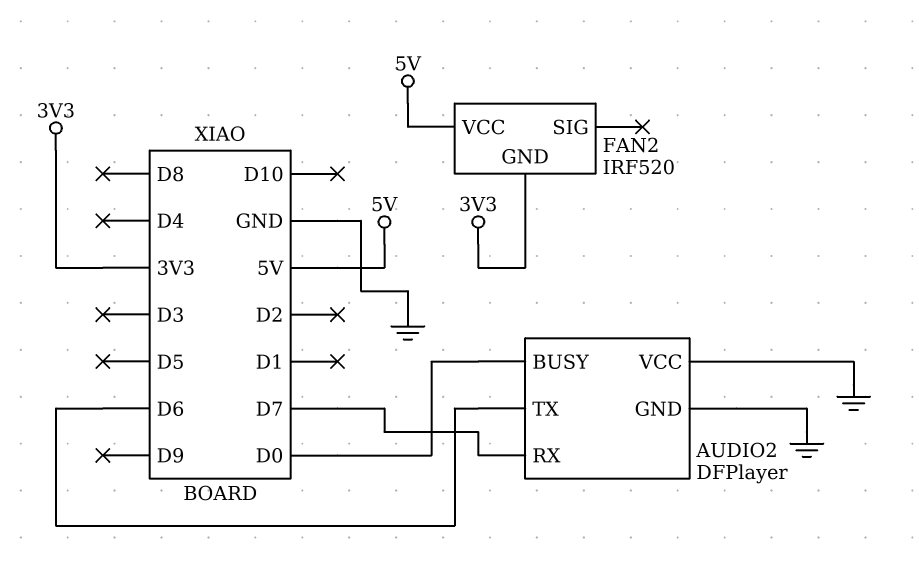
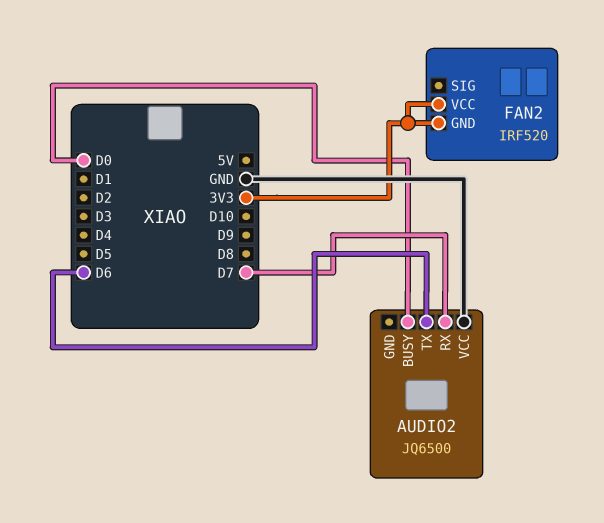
AUDIO2: DFPlayer -> JQ6500
AUDIO2 pin GND: GND -> none
FAN2 pin VCC: 5V -> 3V3

